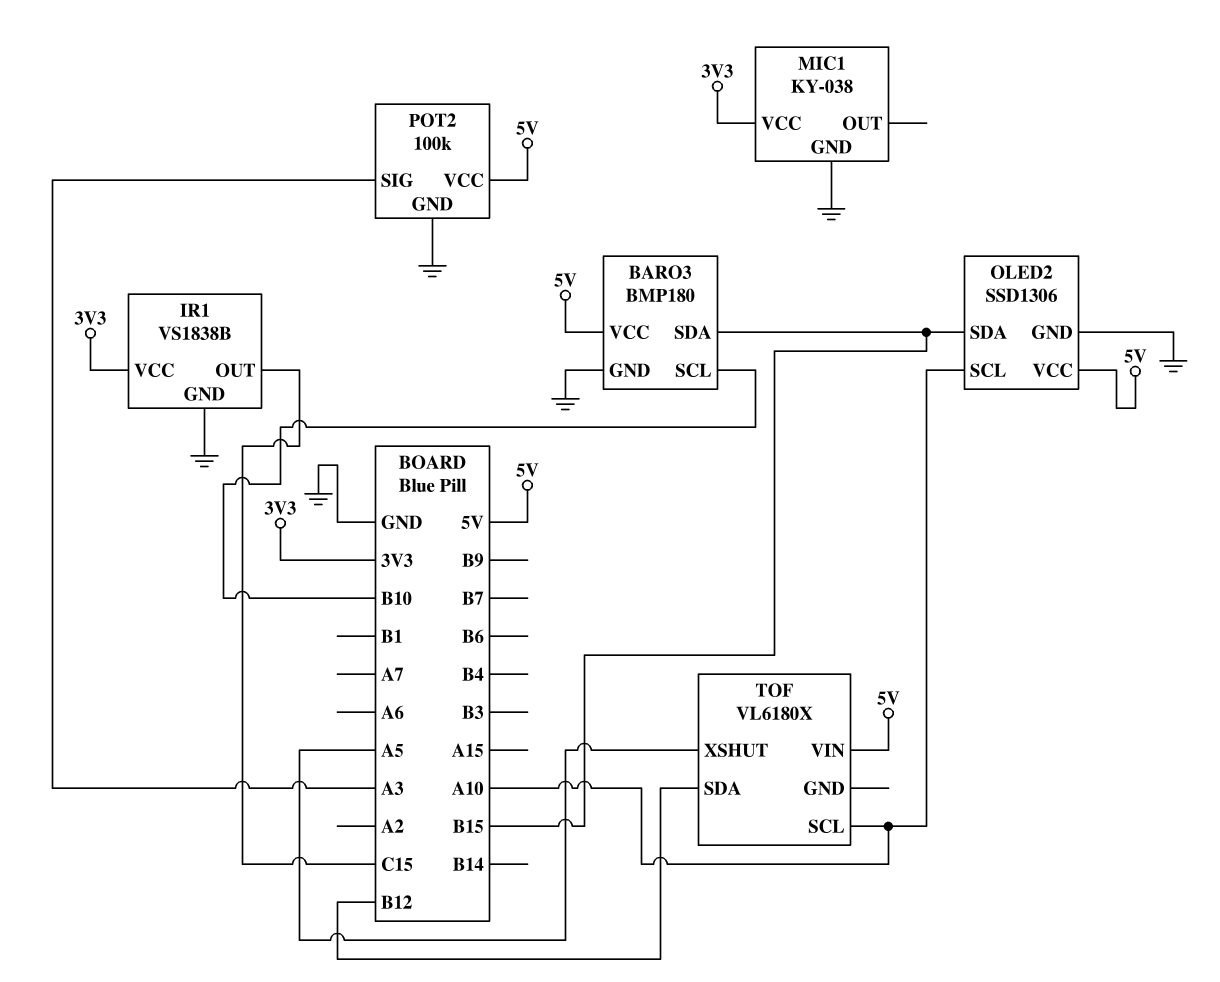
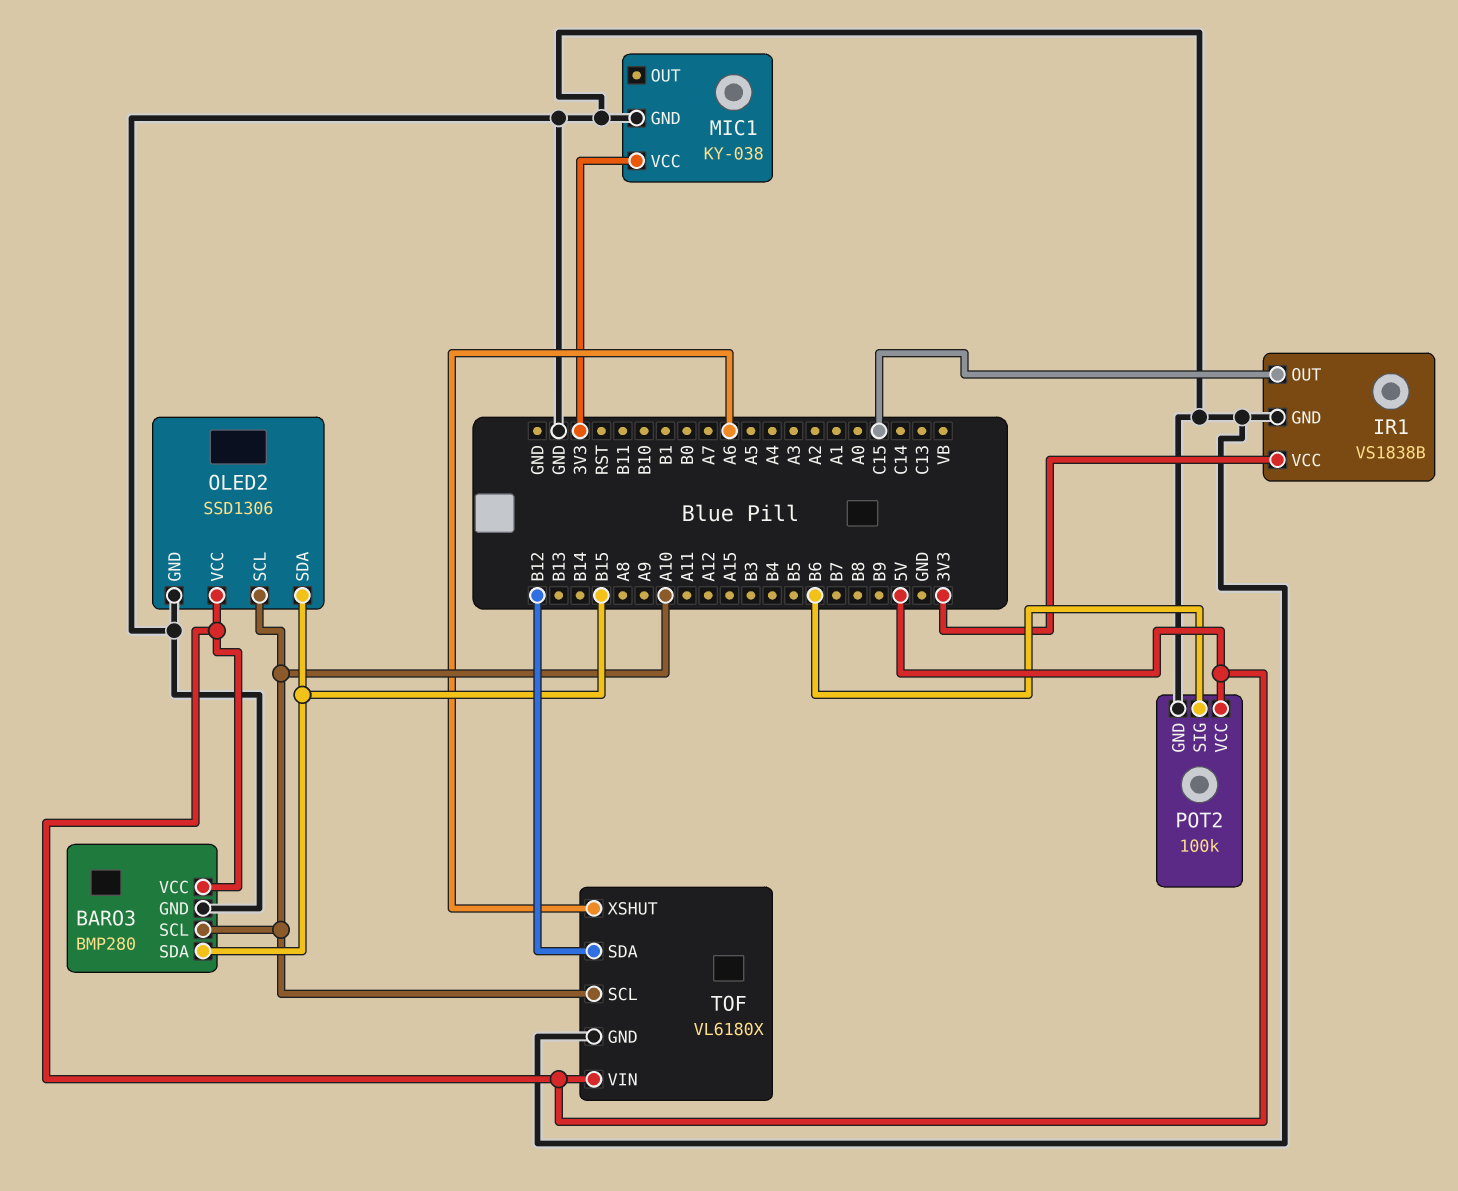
BARO3: BMP180 -> BMP280
BARO3 pin SCL: B10 -> A10
POT2 pin SIG: A3 -> B6
TOF pin GND: none -> GND
TOF pin XSHUT: A5 -> A6

